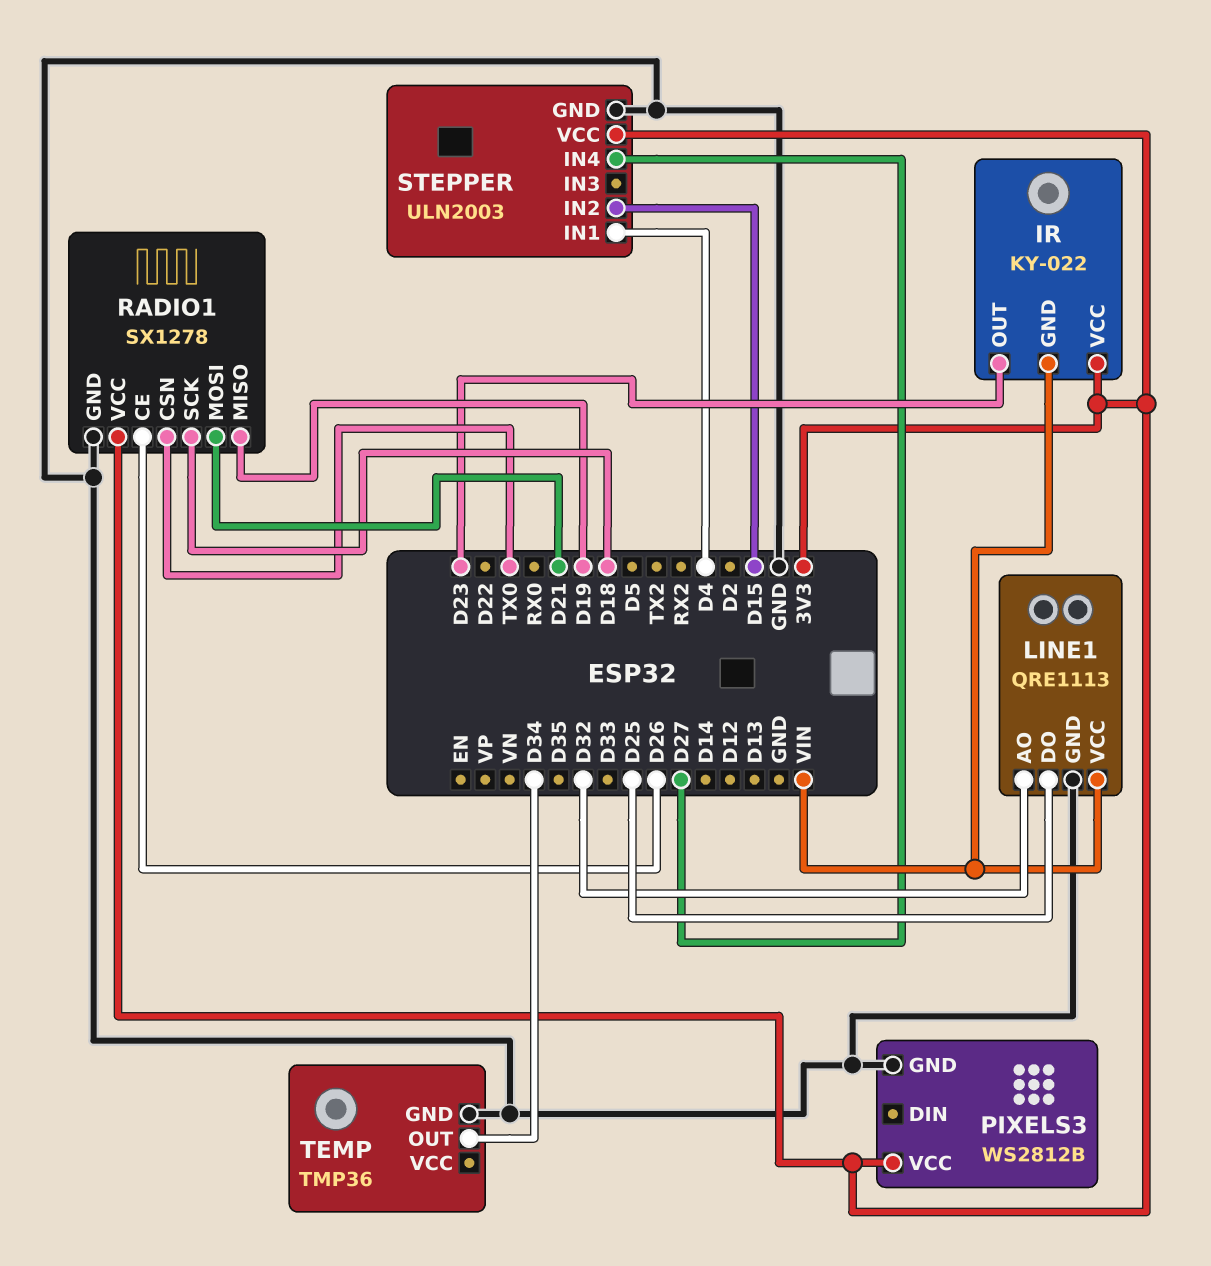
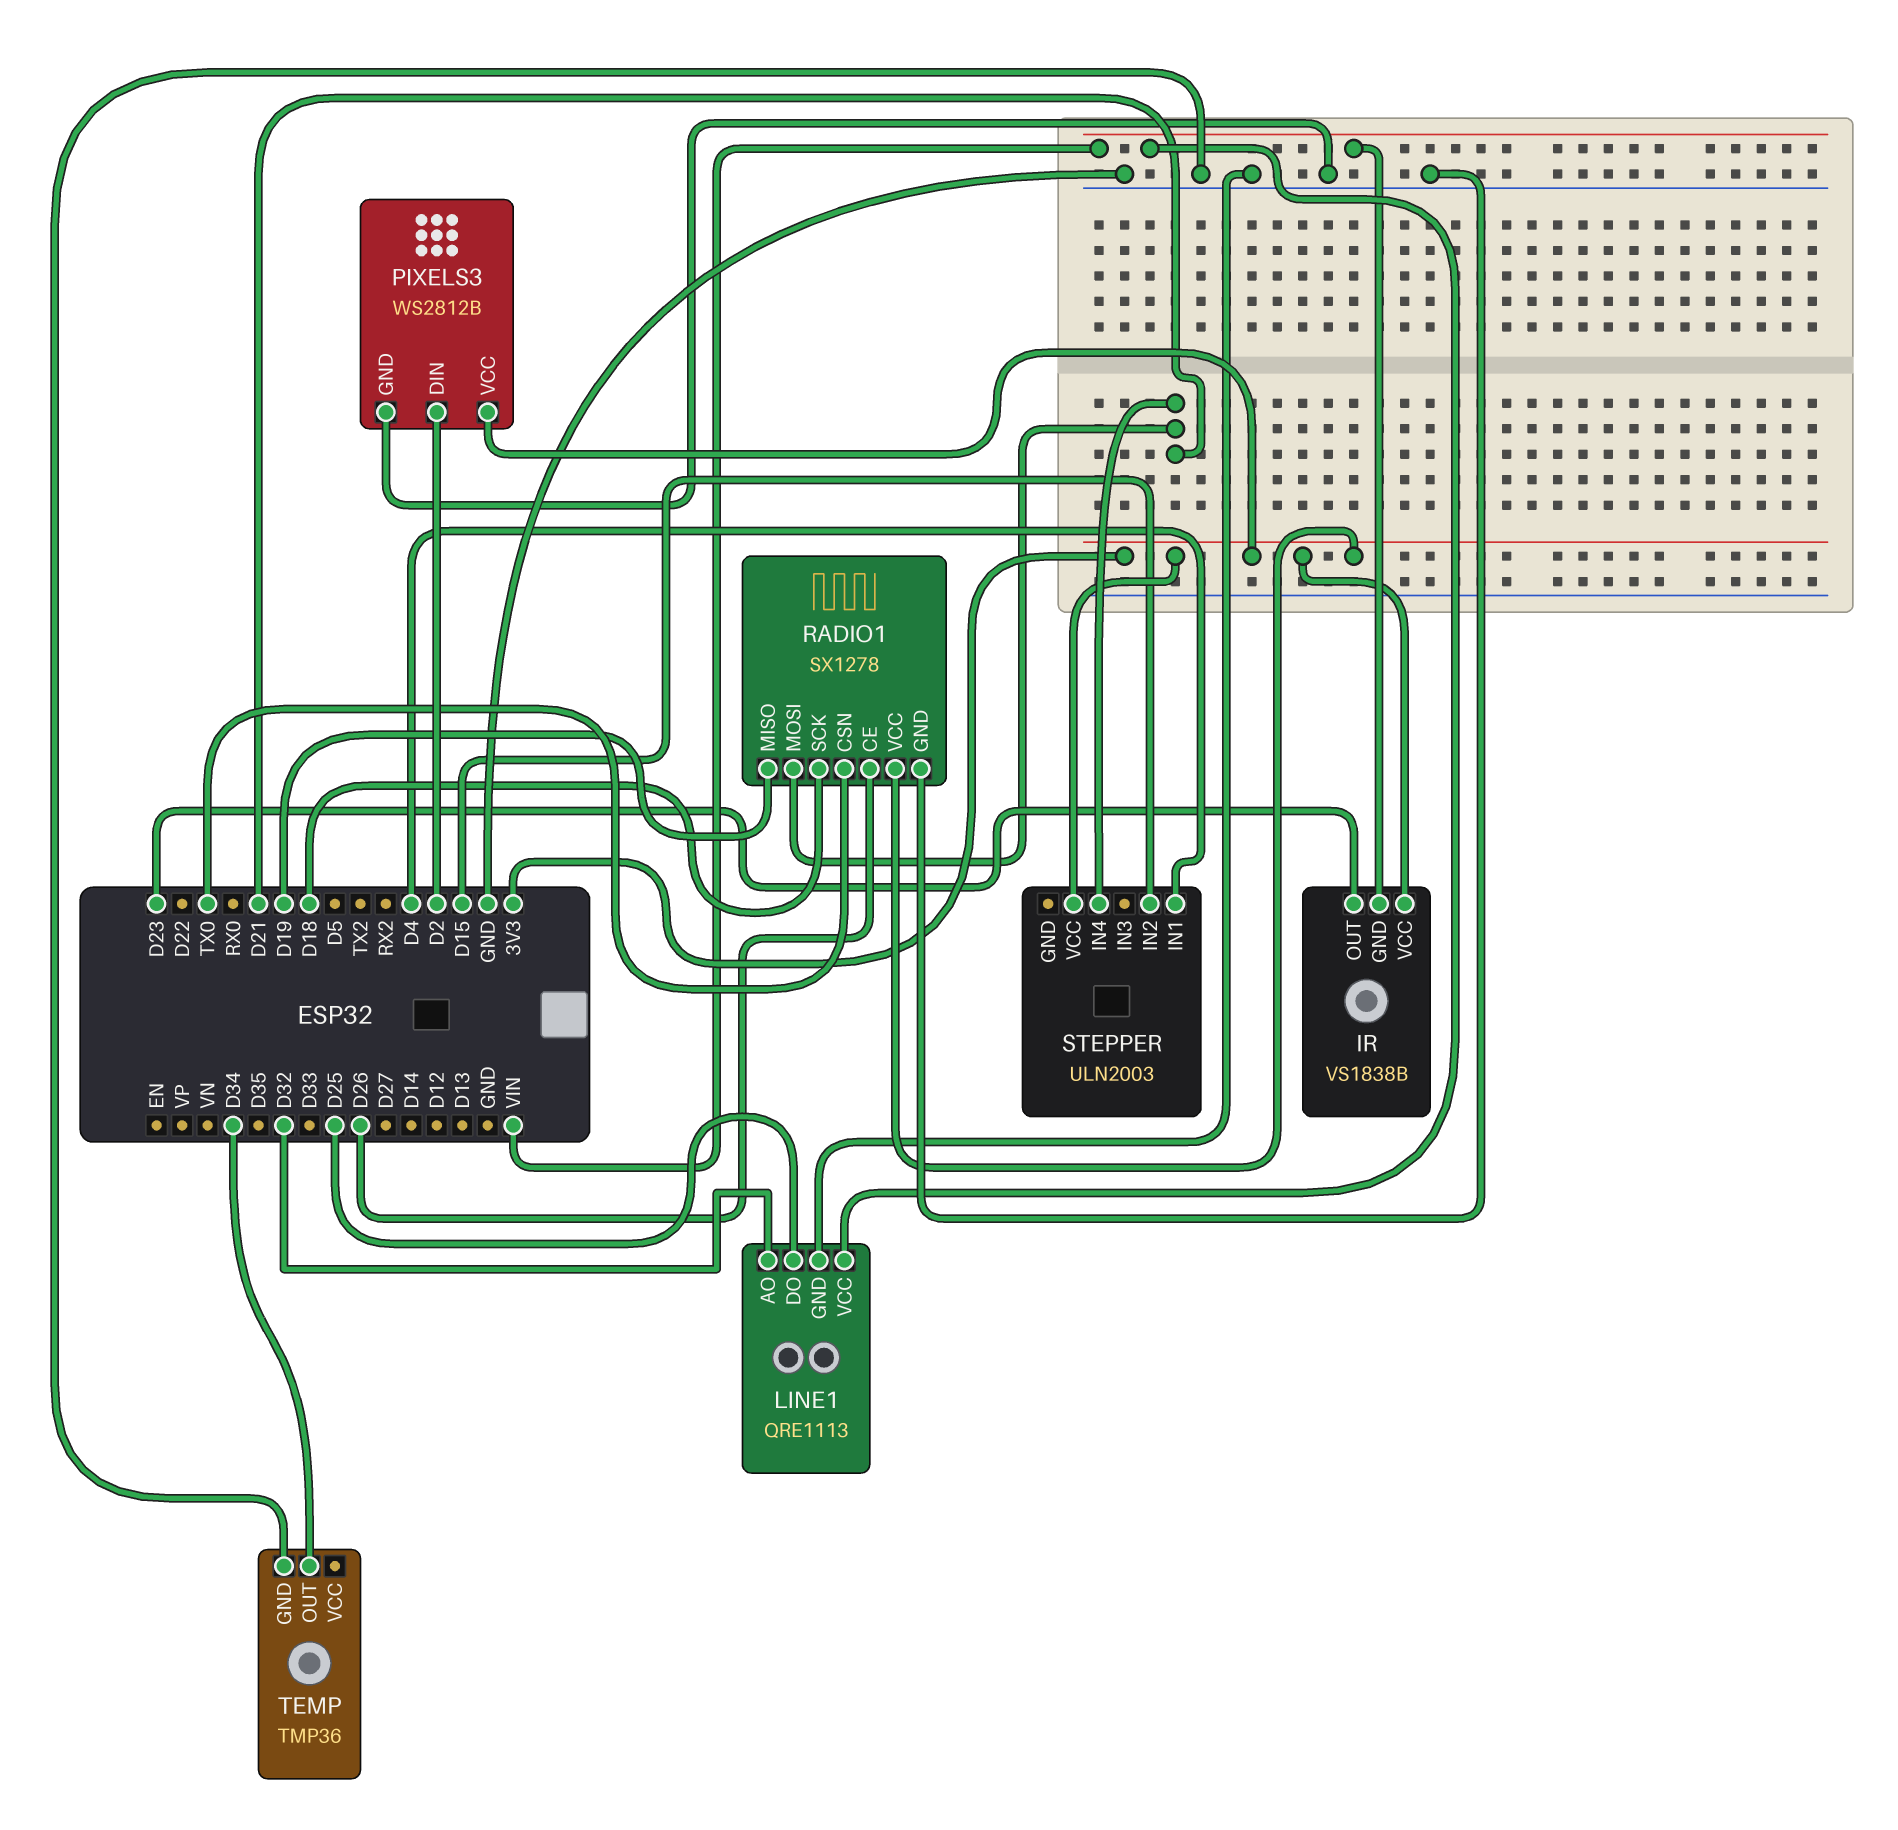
IR: KY-022 -> VS1838B
PIXELS3 pin DIN: none -> D2
STEPPER pin GND: GND -> none
STEPPER pin IN4: D27 -> D21

